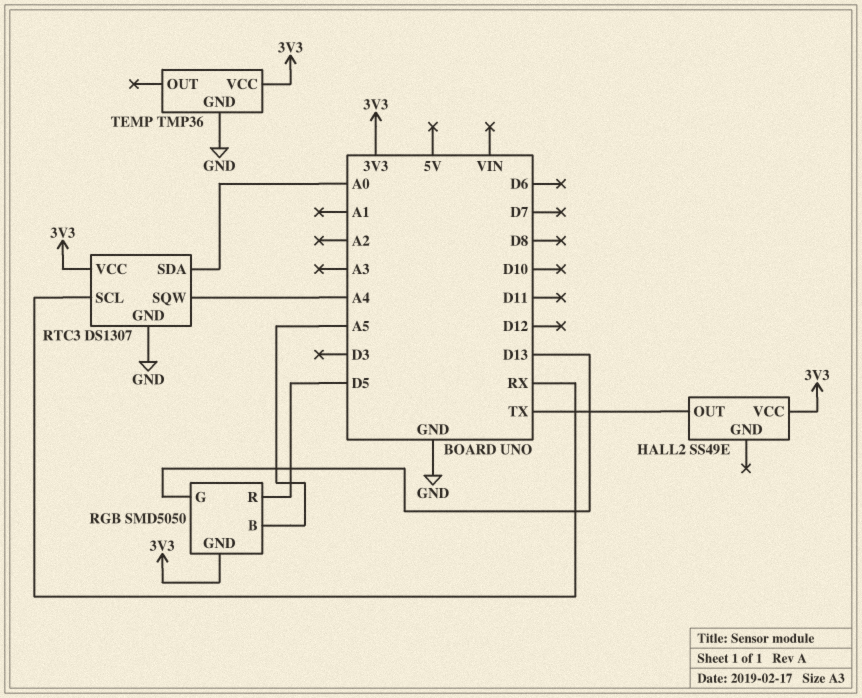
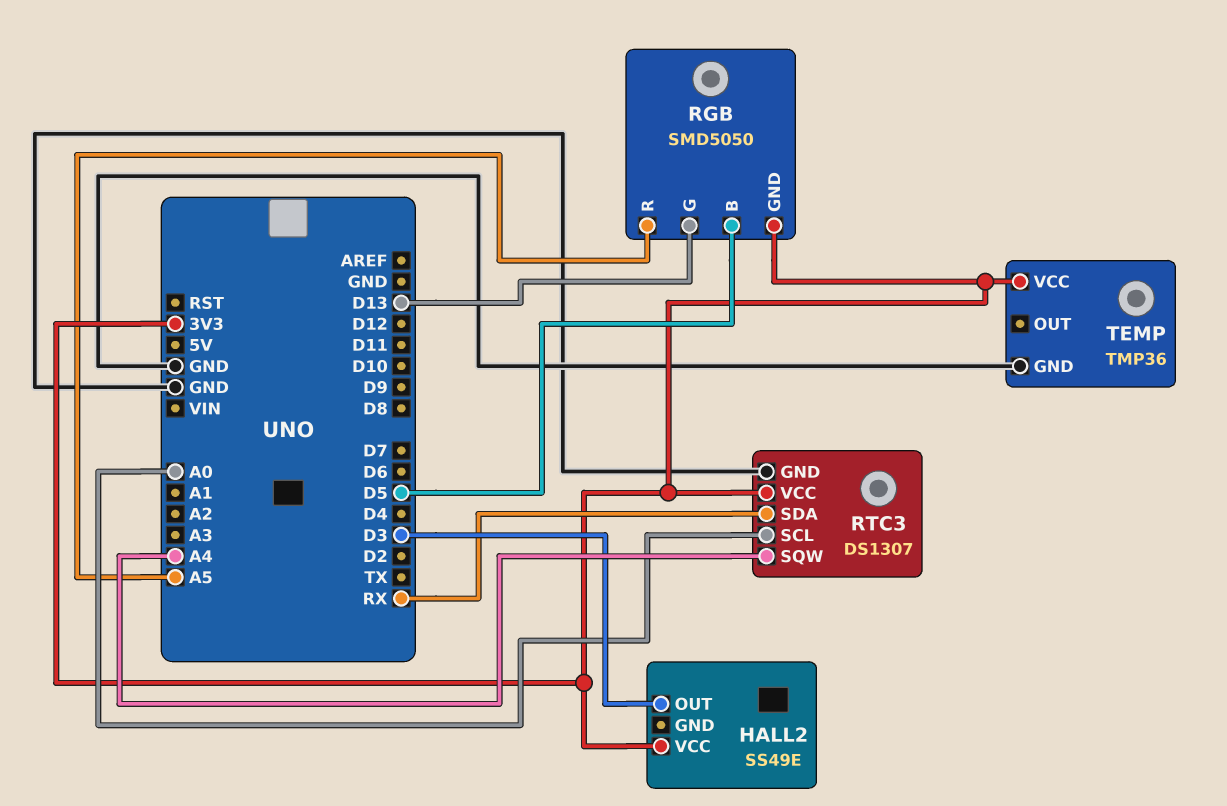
HALL2 pin OUT: TX -> D3
RGB pin B: A5 -> D5
RGB pin R: D5 -> A5
RTC3 pin SCL: RX -> A0
RTC3 pin SDA: A0 -> RX

